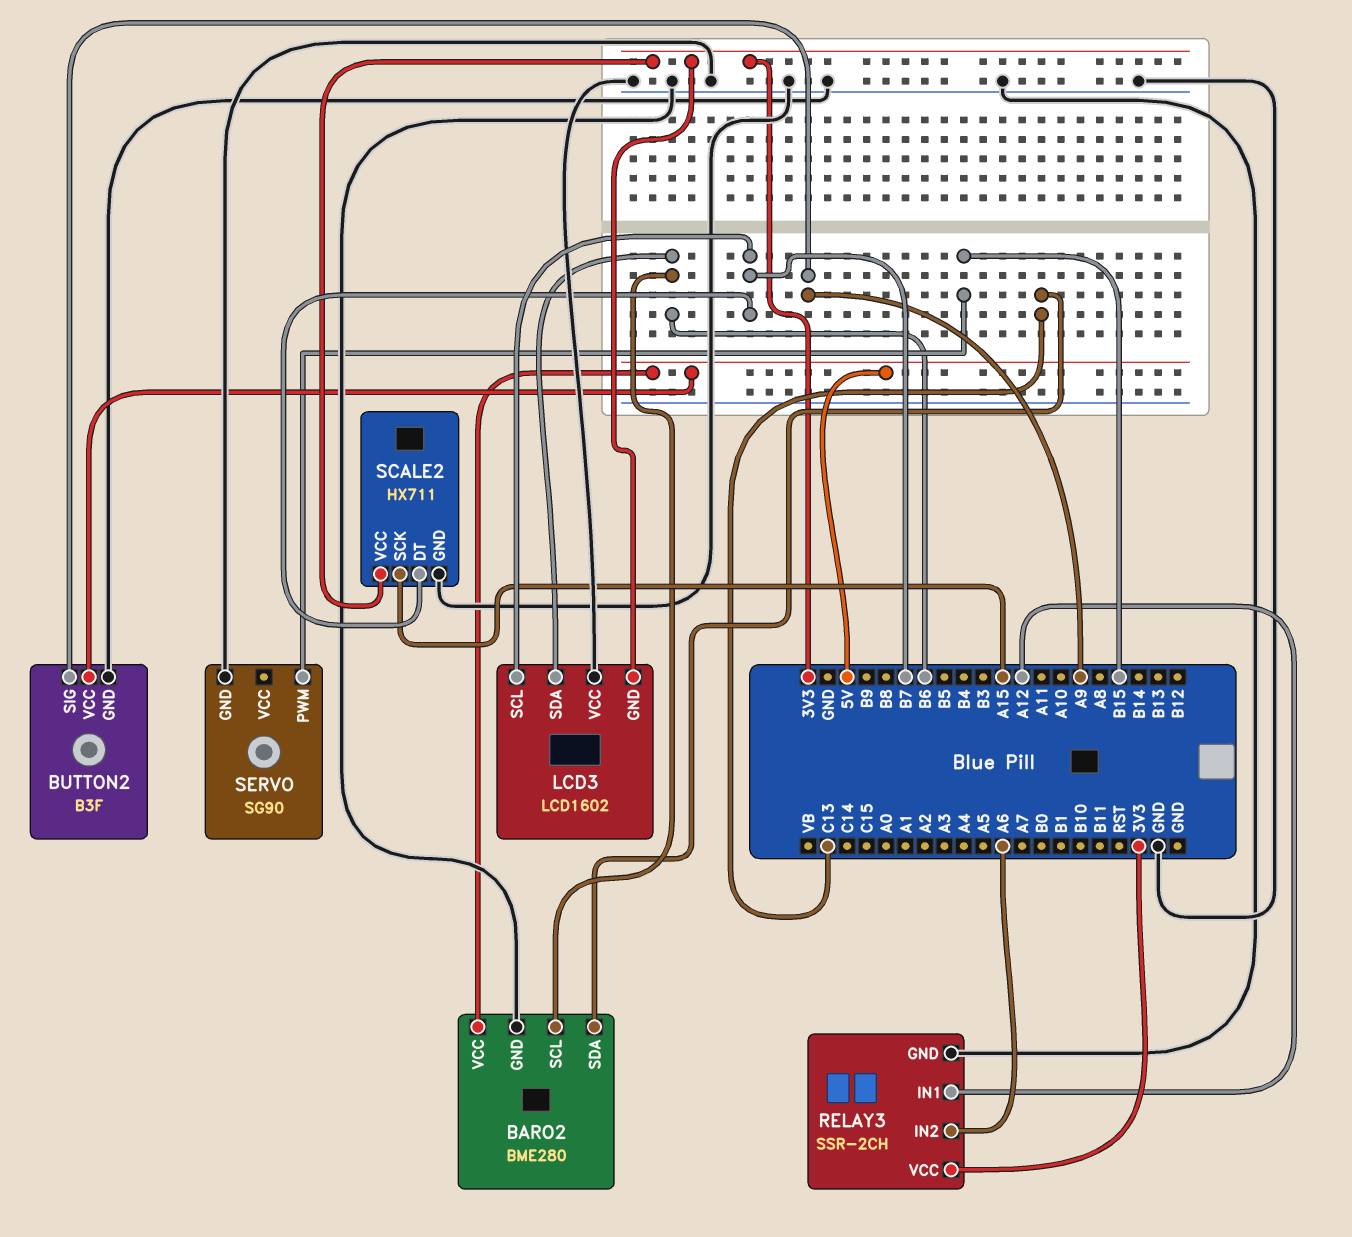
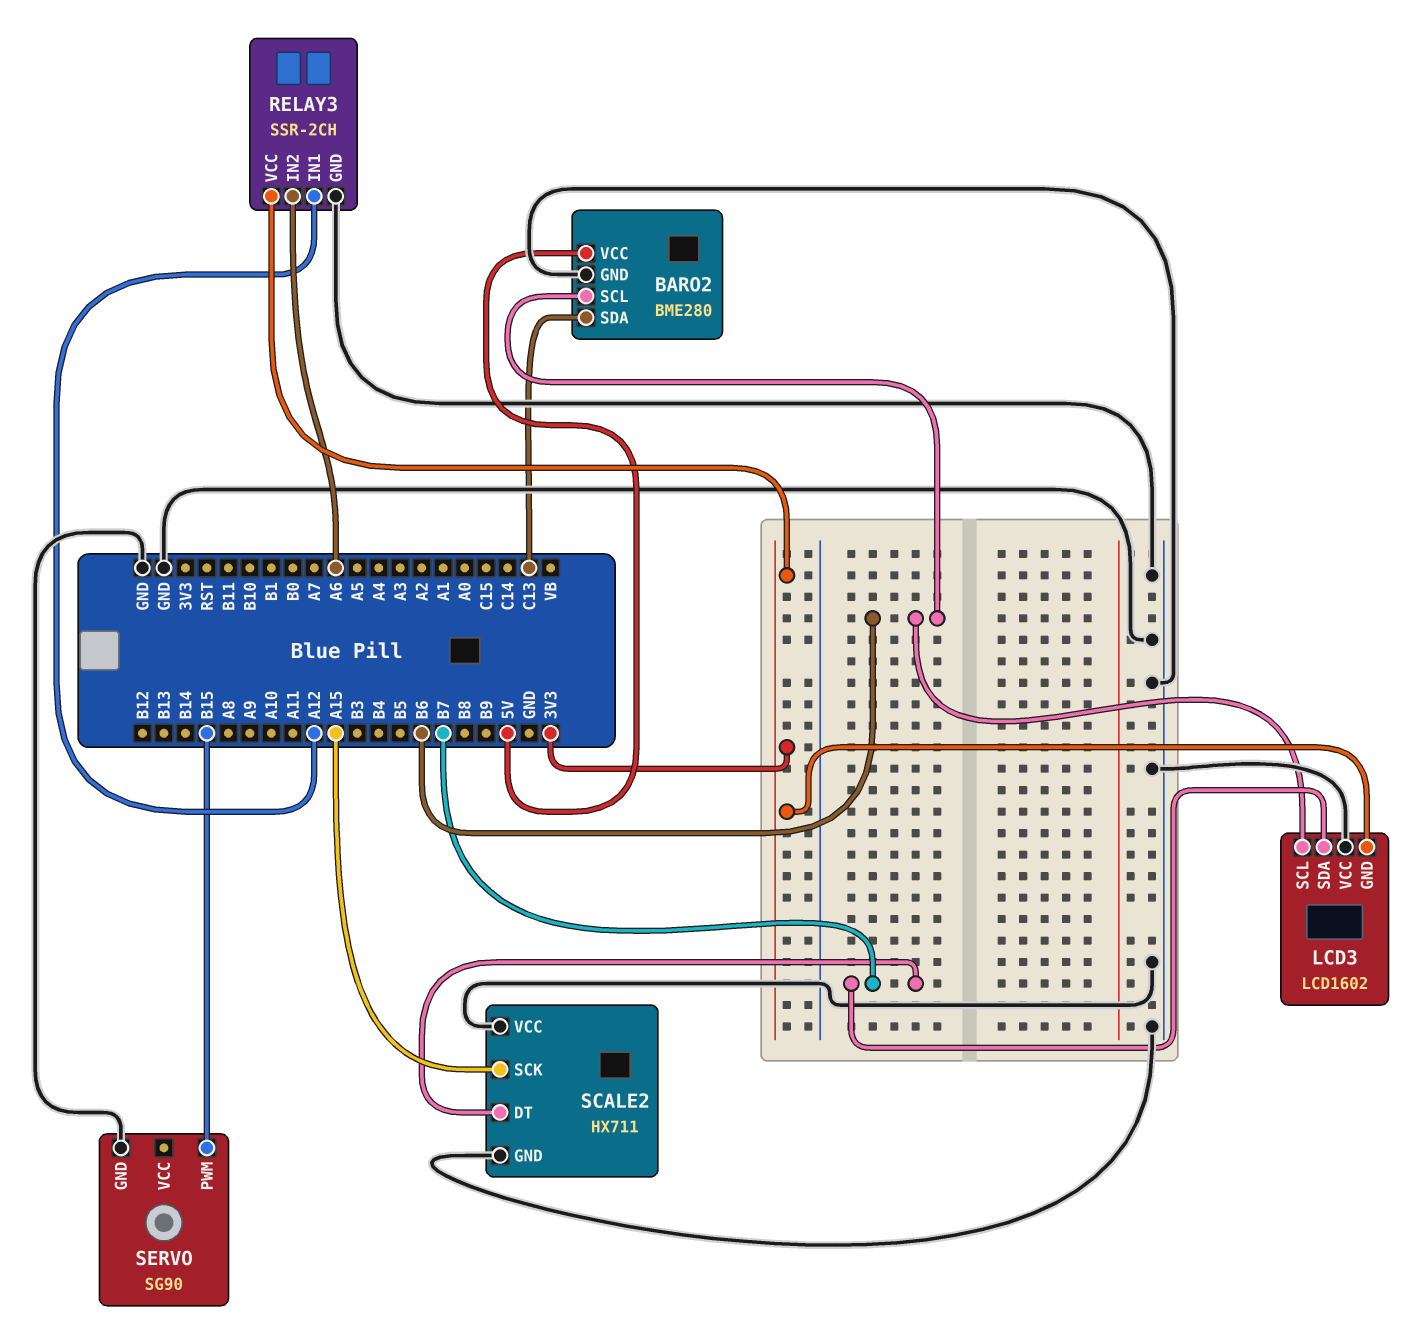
BUTTON2: B3F -> none
BUTTON2 pin GND: GND -> none
BUTTON2 pin SIG: A9 -> none
BUTTON2 pin VCC: 5V -> none
LCD3 pin SCL: B7 -> B6
LCD3 pin SDA: B6 -> B7
SCALE2 pin VCC: 3V3 -> GND

